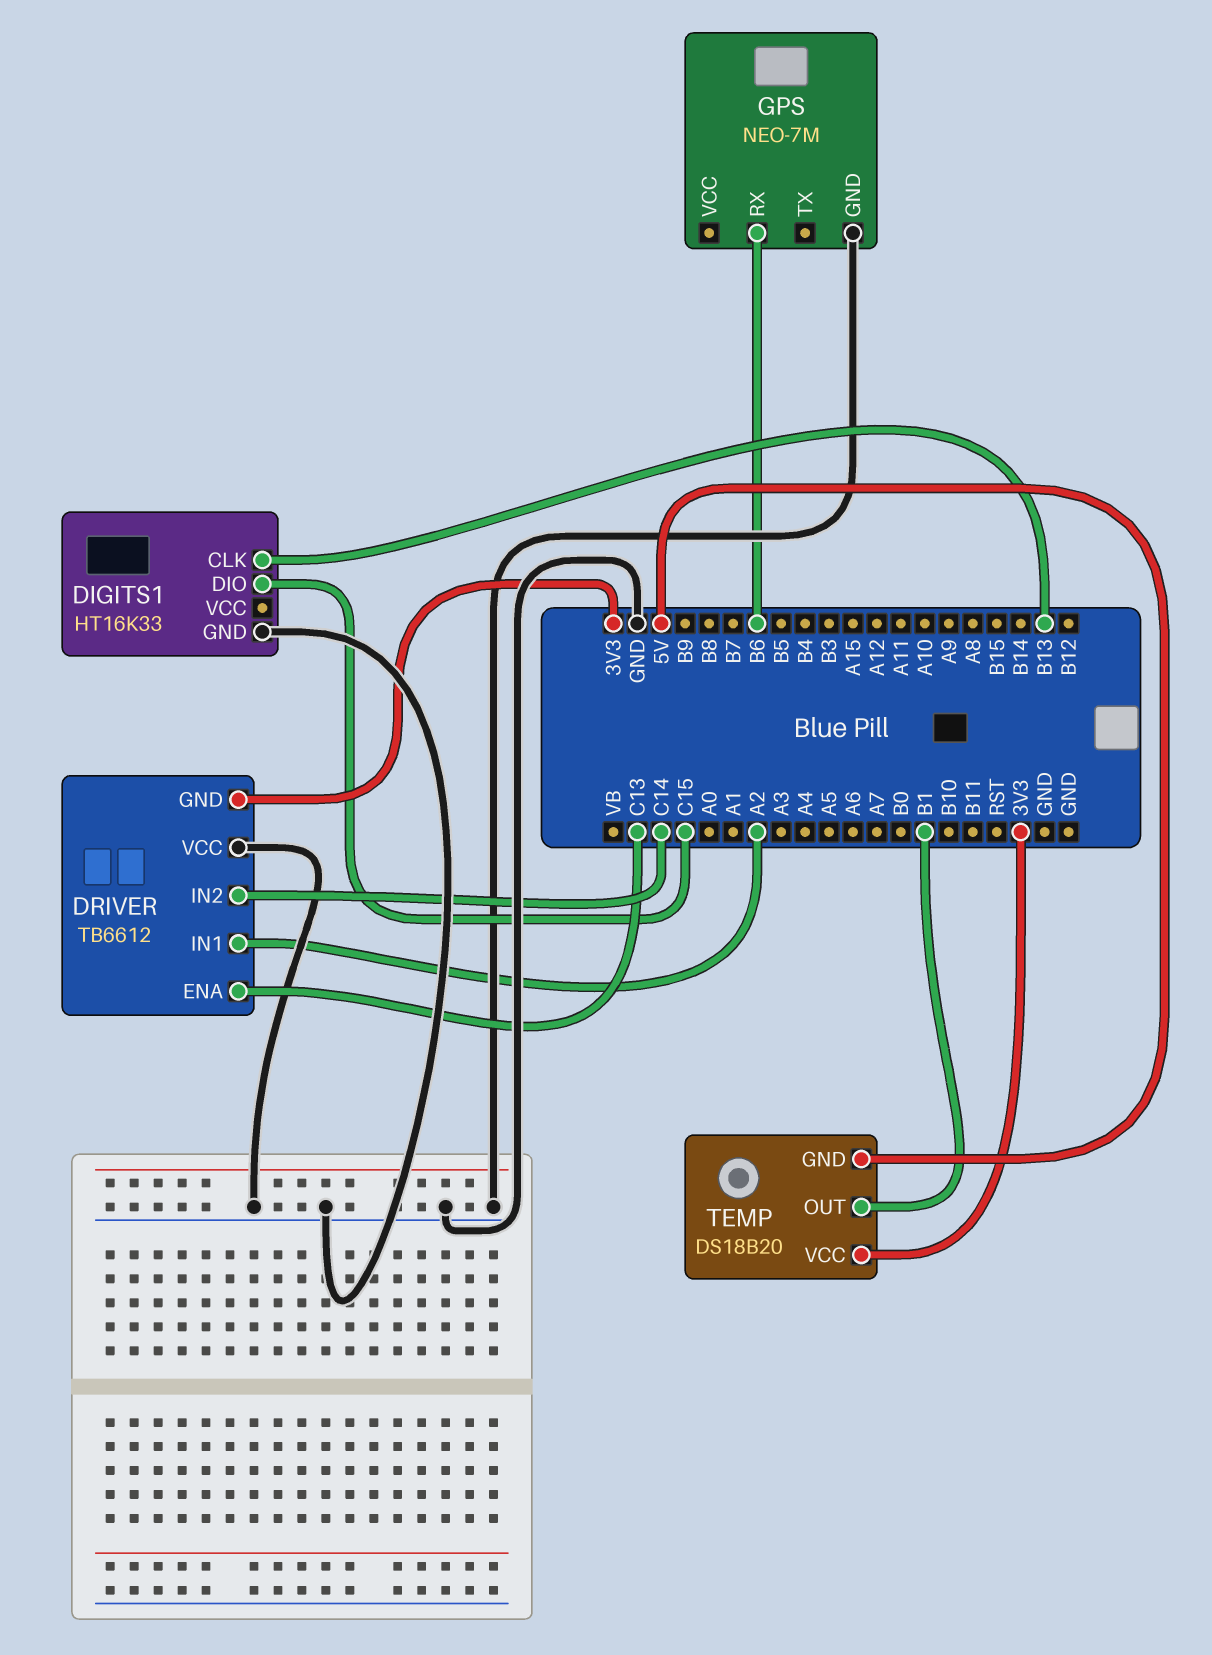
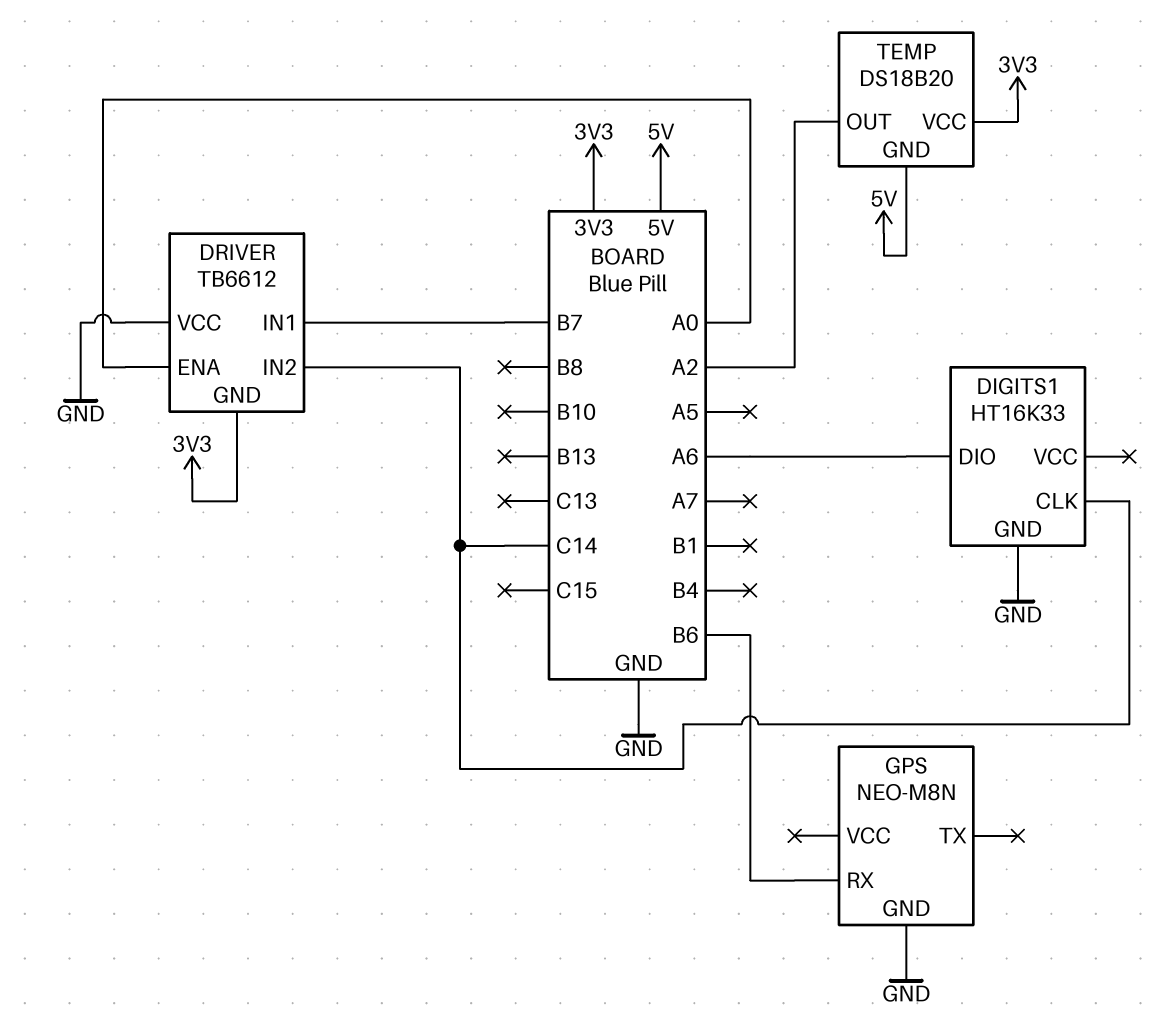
DIGITS1 pin CLK: B13 -> C14
DIGITS1 pin DIO: C15 -> A6
DRIVER pin ENA: C13 -> A0
DRIVER pin IN1: A2 -> B7
GPS: NEO-7M -> NEO-M8N
TEMP pin OUT: B1 -> A2

